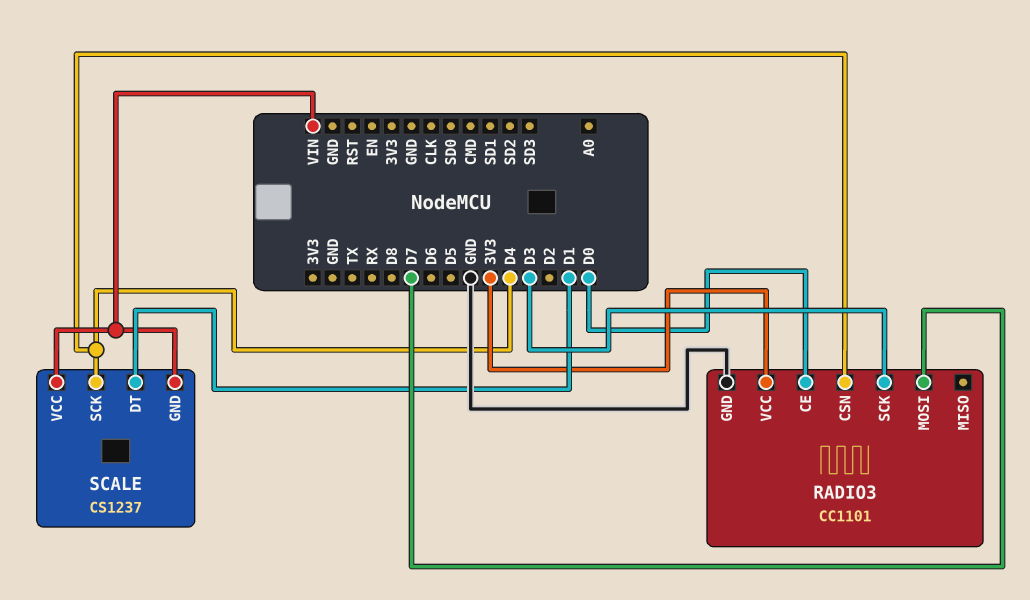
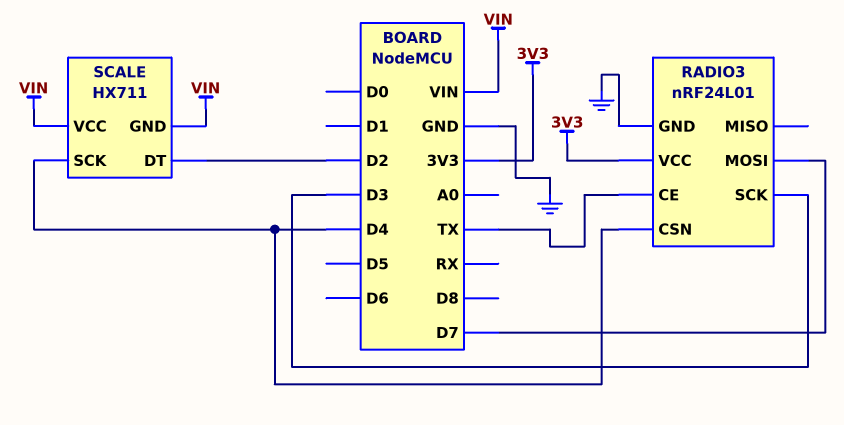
RADIO3: CC1101 -> nRF24L01
RADIO3 pin CE: D0 -> TX
SCALE: CS1237 -> HX711
SCALE pin DT: D1 -> D2

